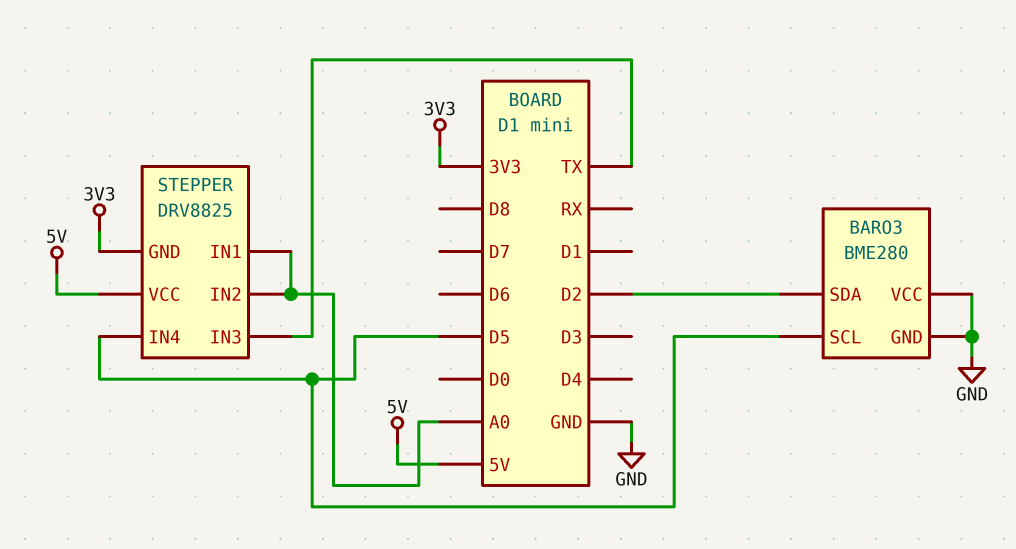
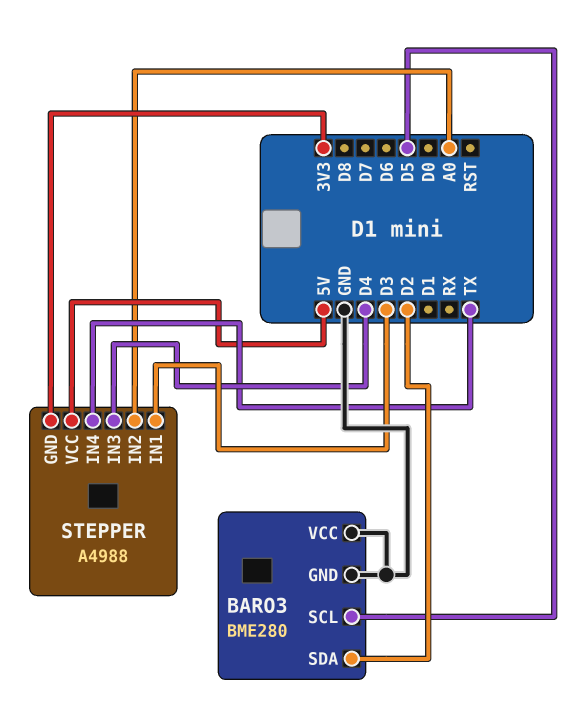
STEPPER: DRV8825 -> A4988
STEPPER pin IN1: A0 -> D3
STEPPER pin IN3: TX -> D4
STEPPER pin IN4: D5 -> TX

